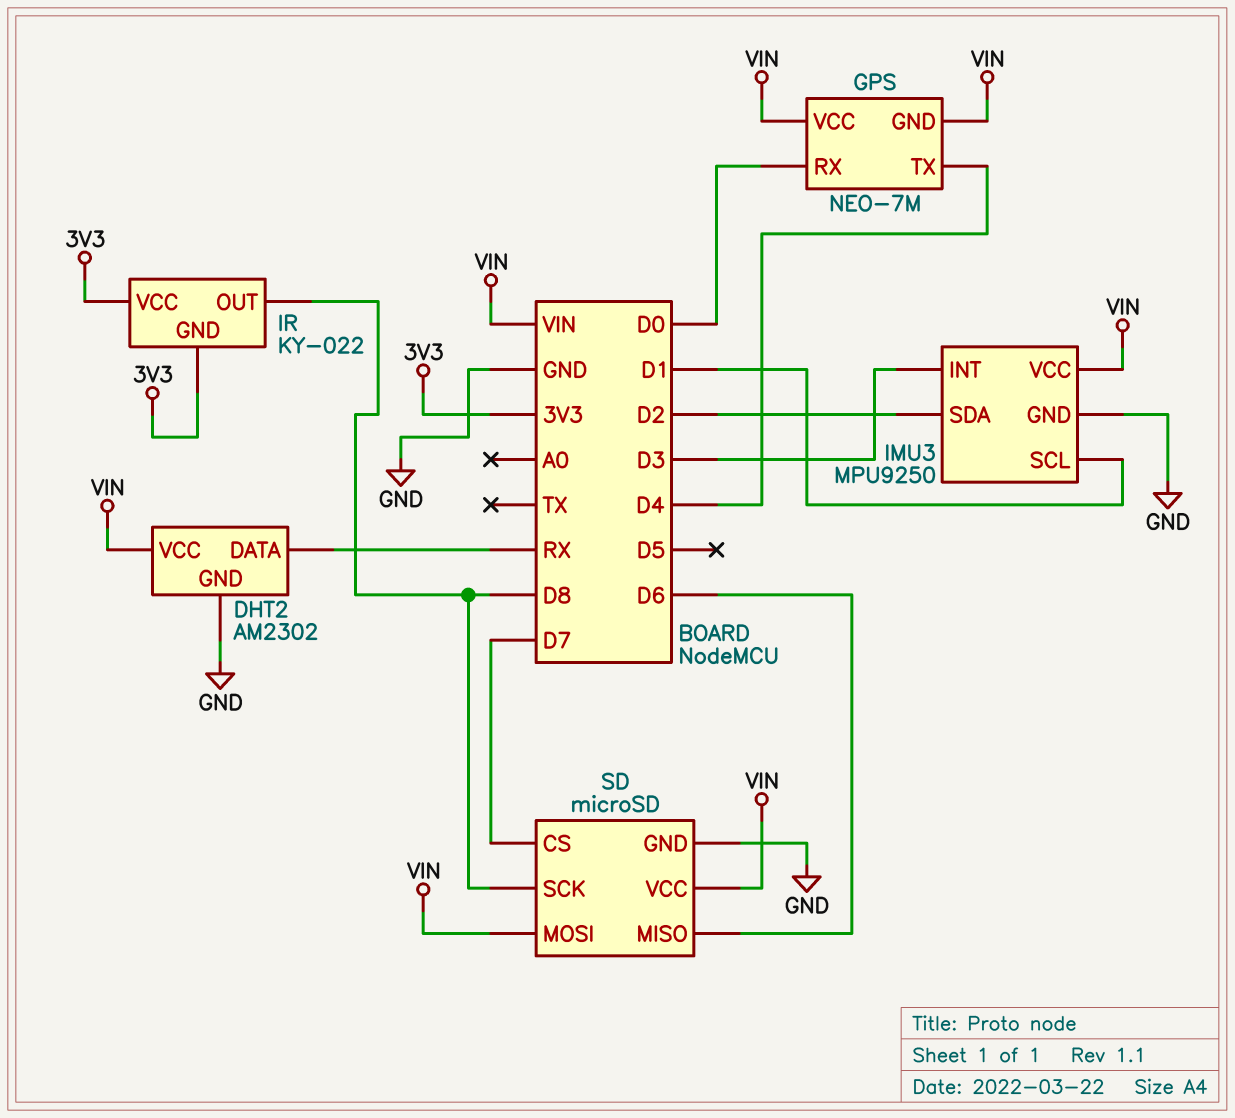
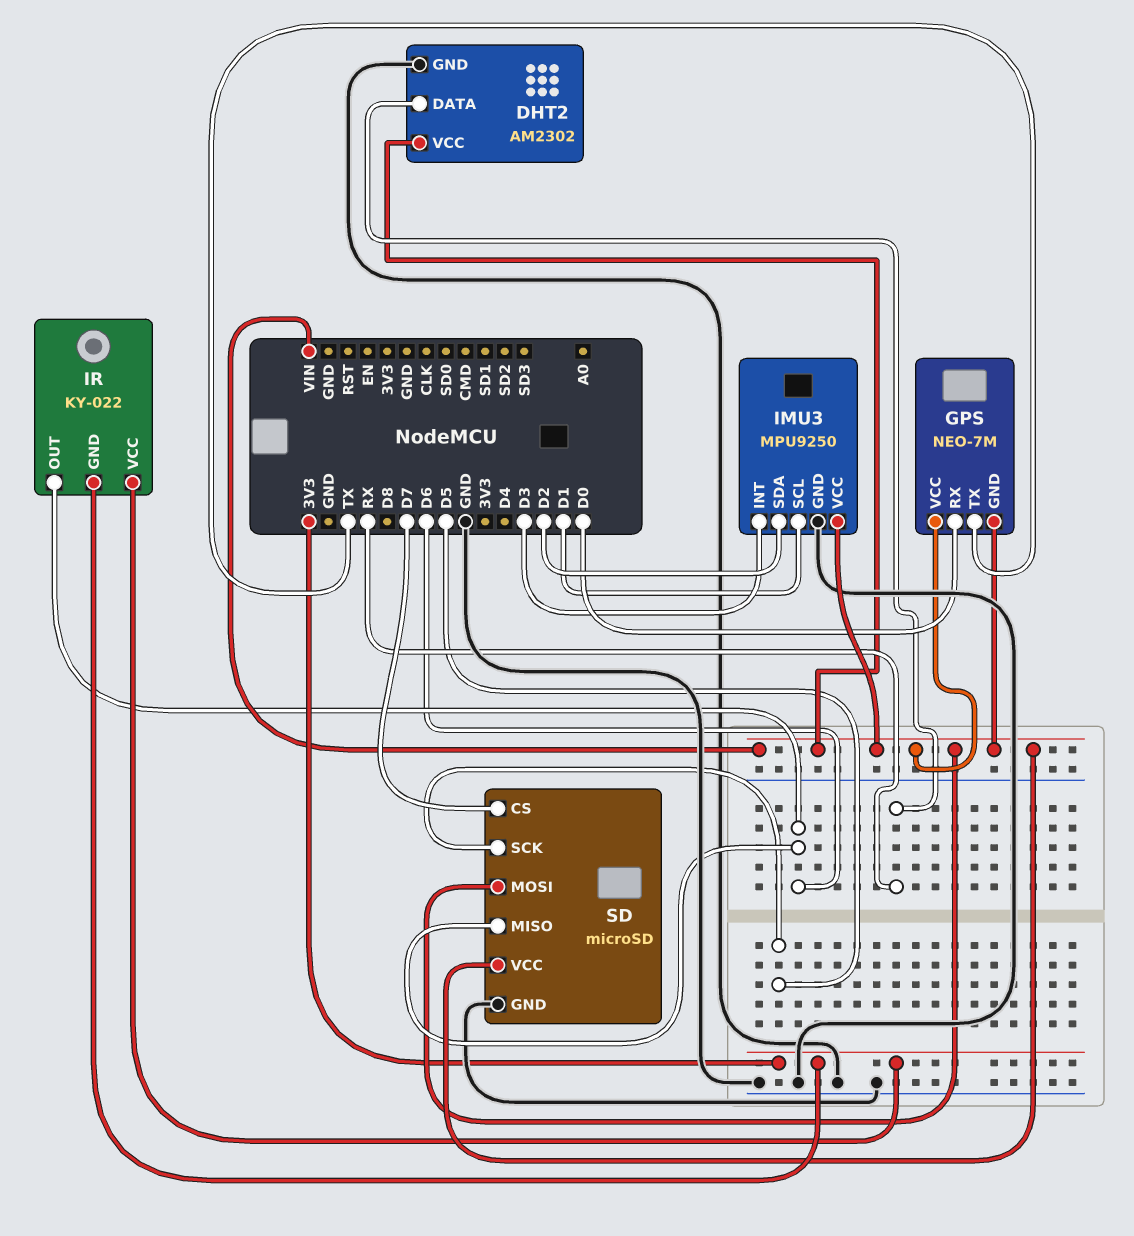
GPS pin TX: D4 -> TX
IR pin OUT: D8 -> D6
SD pin SCK: D8 -> D5

